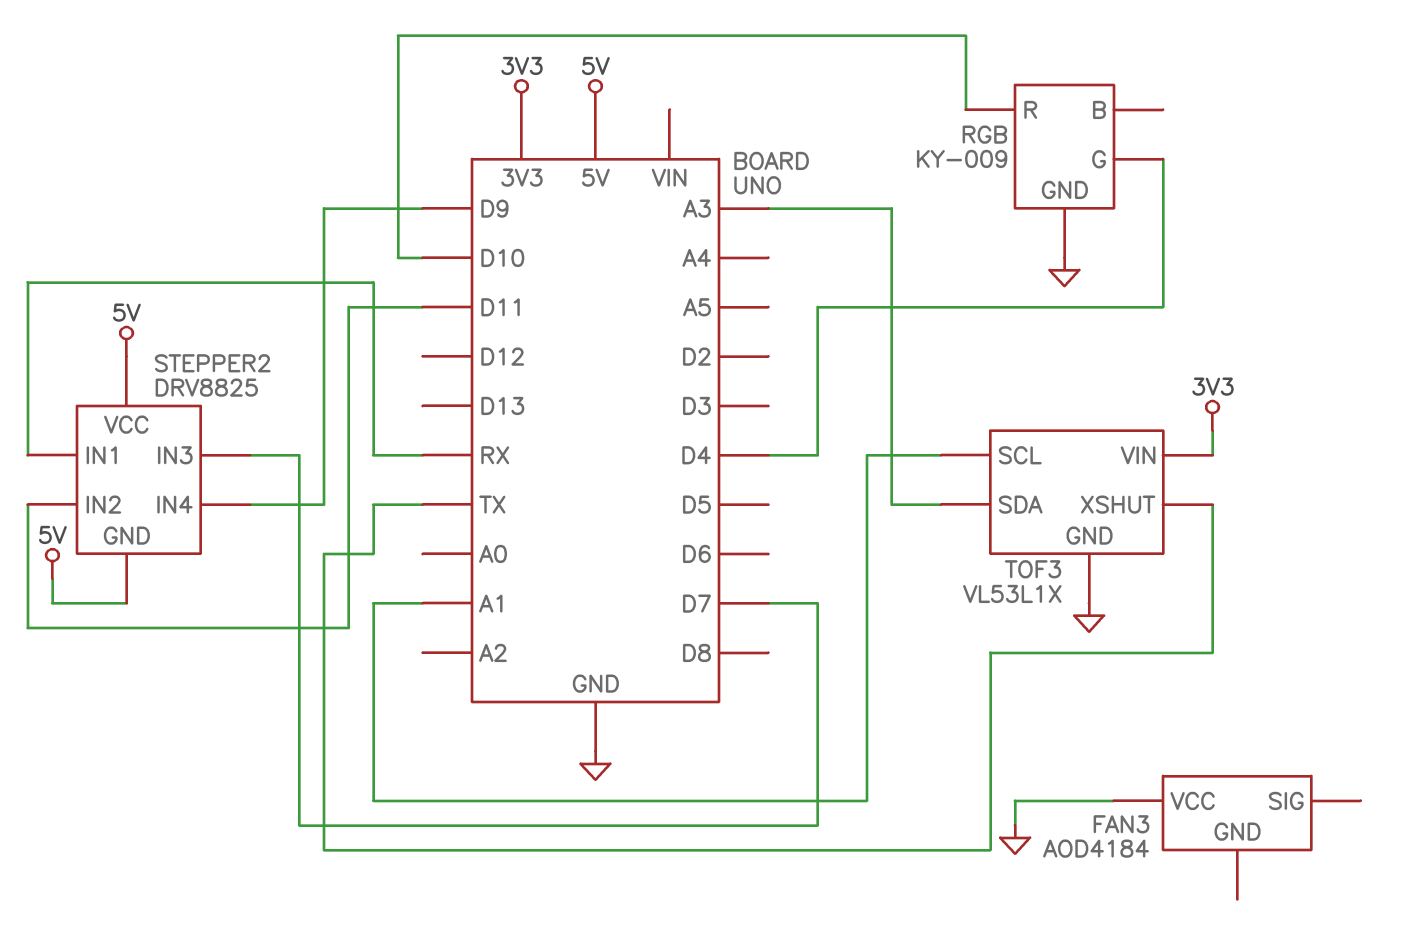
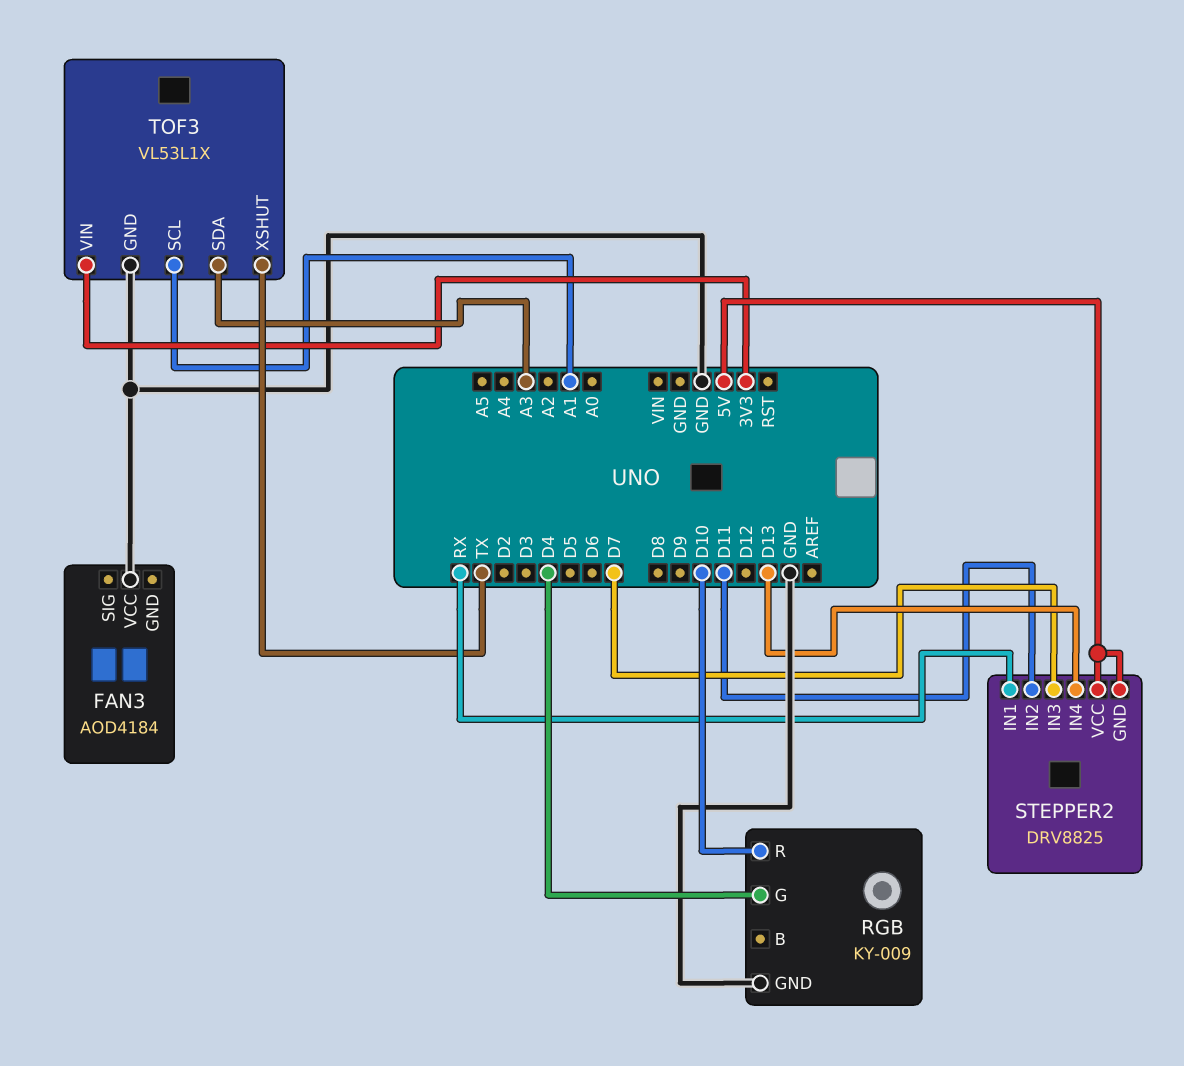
STEPPER2 pin IN4: D9 -> D13

